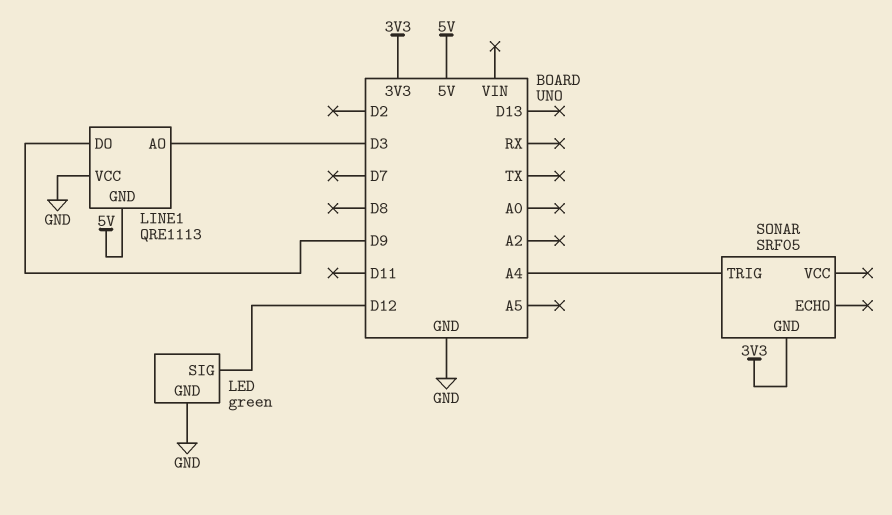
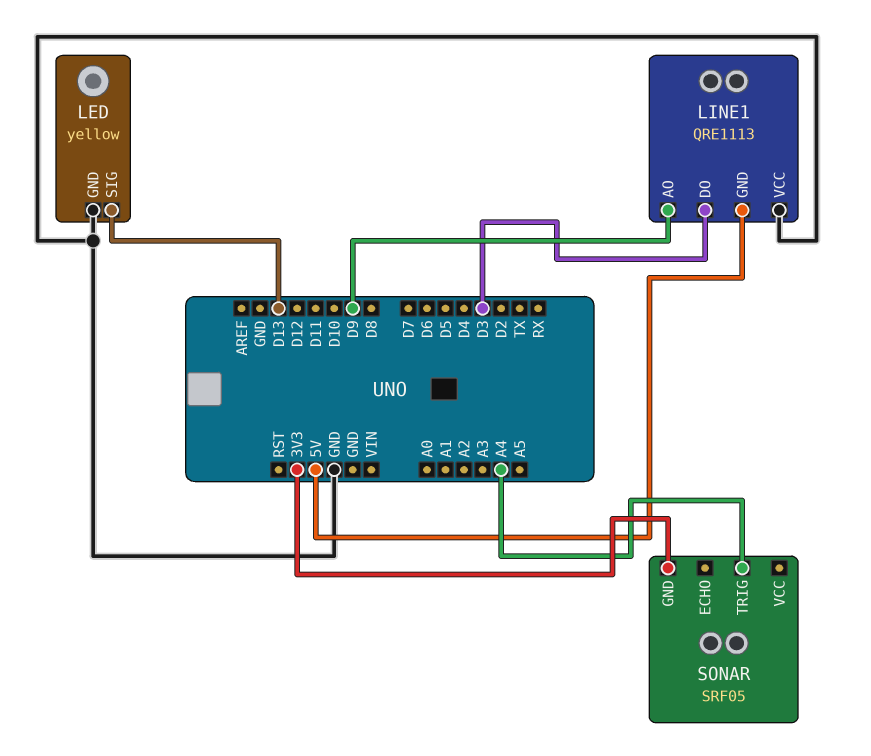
LED: green -> yellow
LED pin SIG: D12 -> D13
LINE1 pin AO: D3 -> D9
LINE1 pin DO: D9 -> D3

